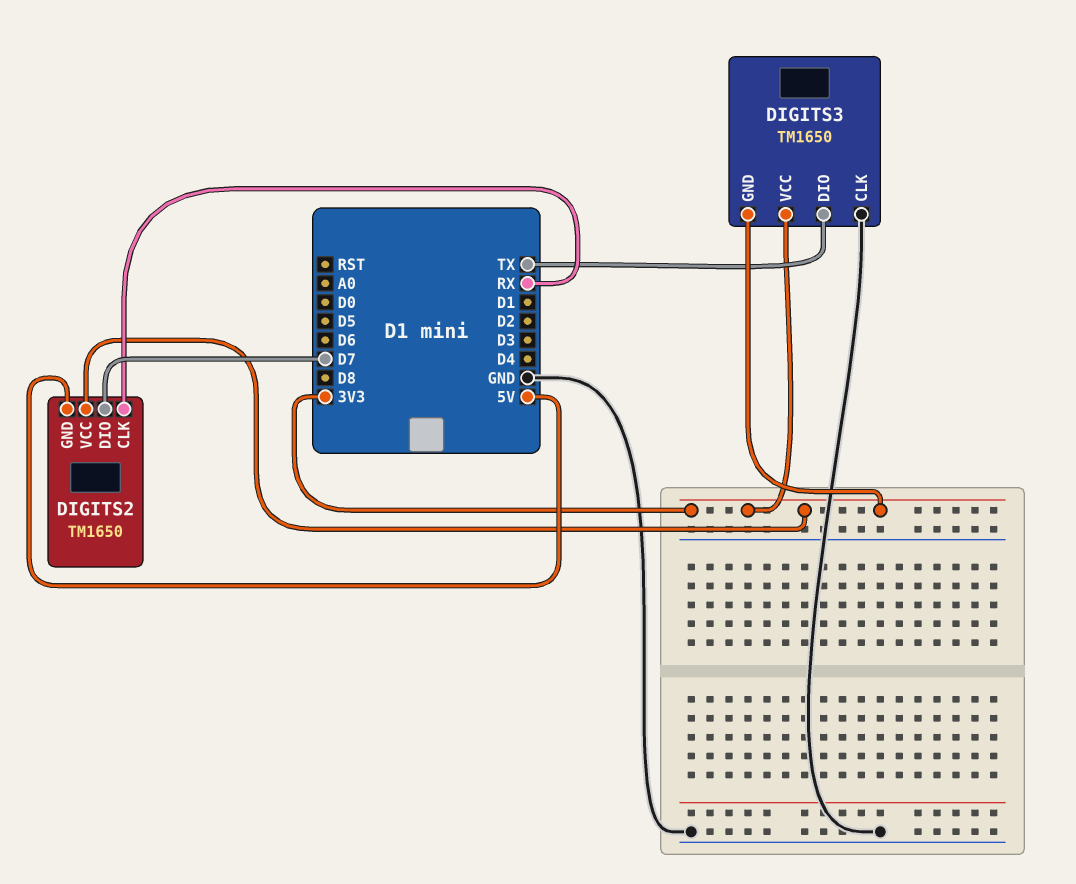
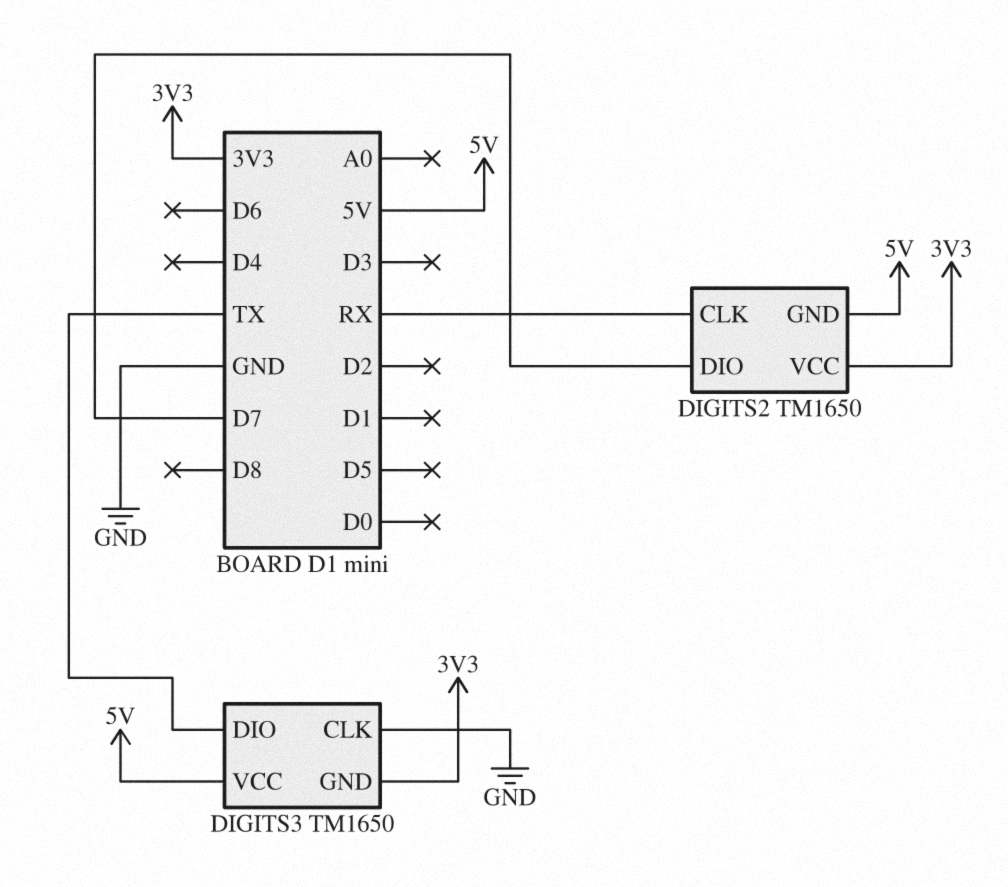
DIGITS3 pin VCC: 3V3 -> 5V

